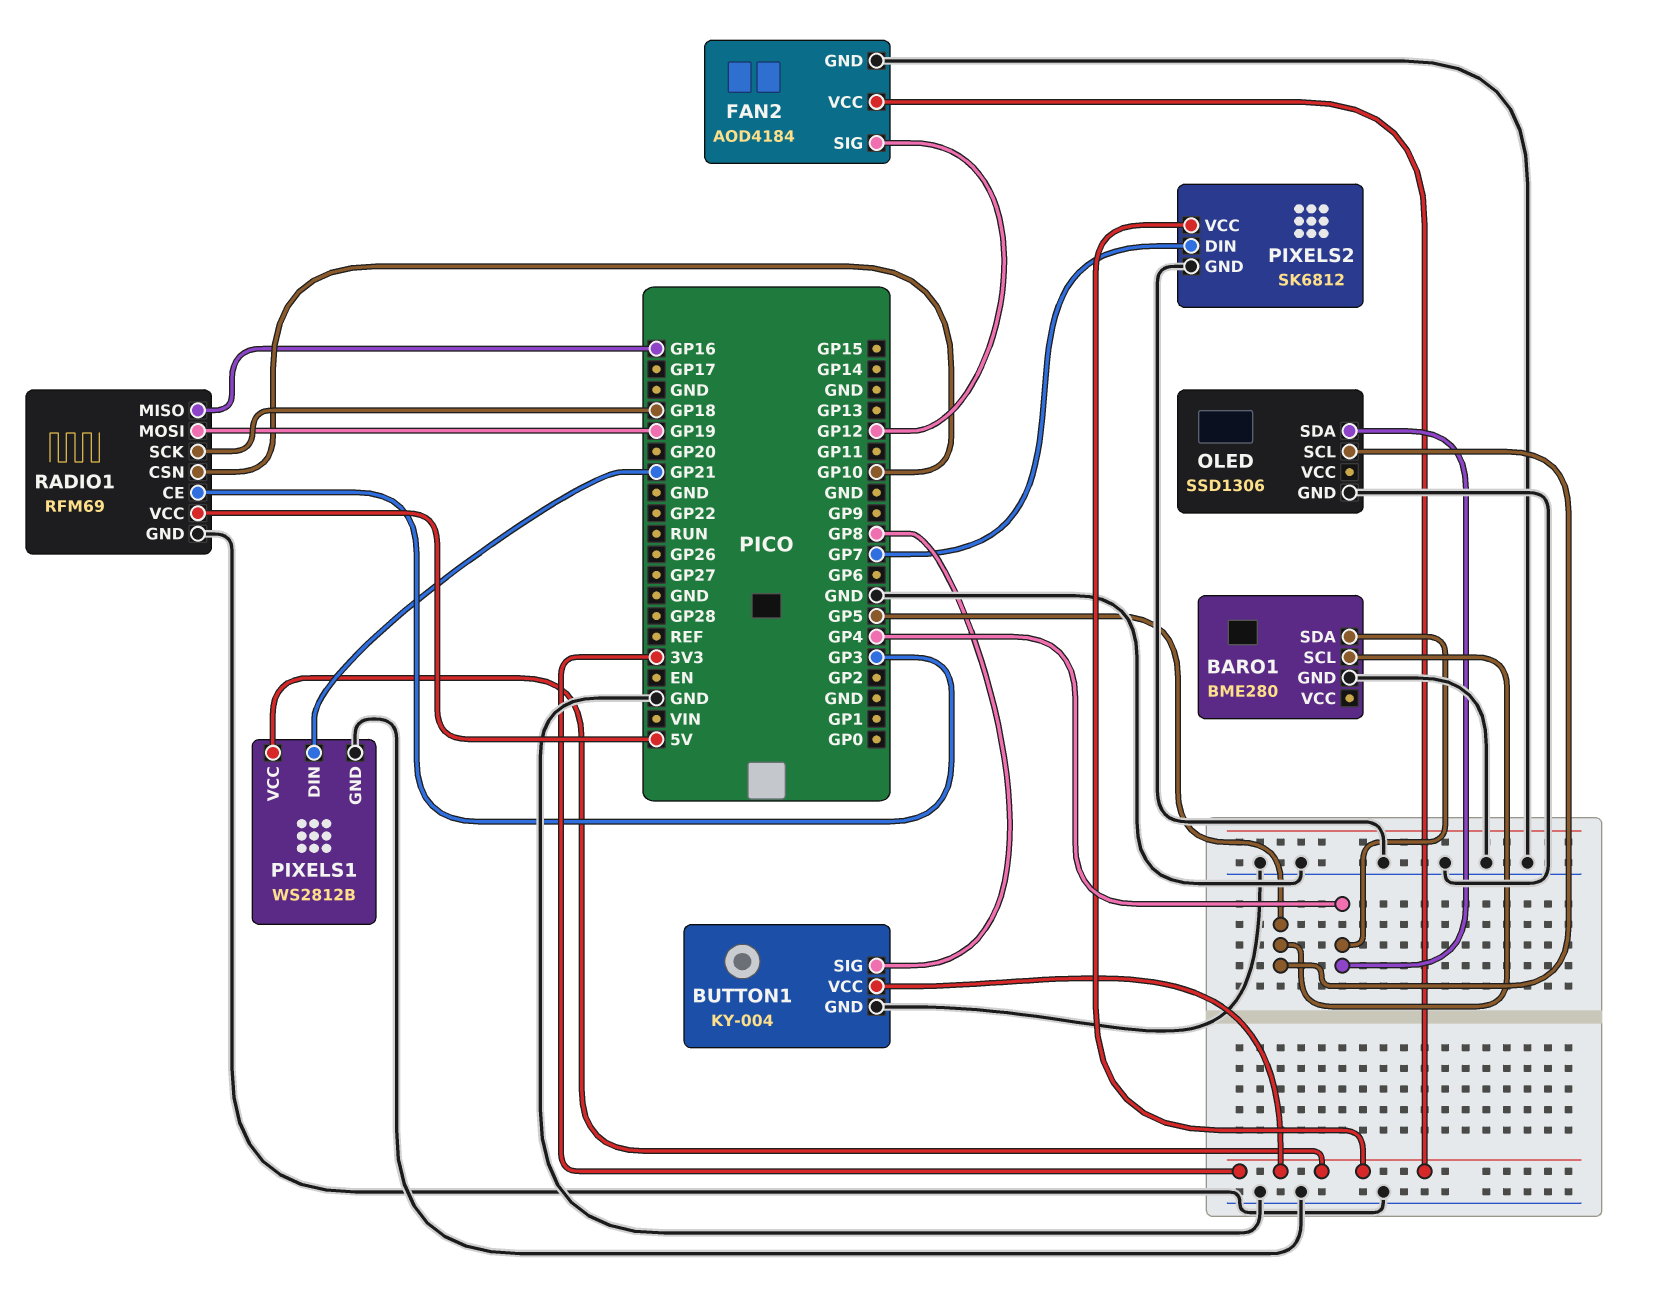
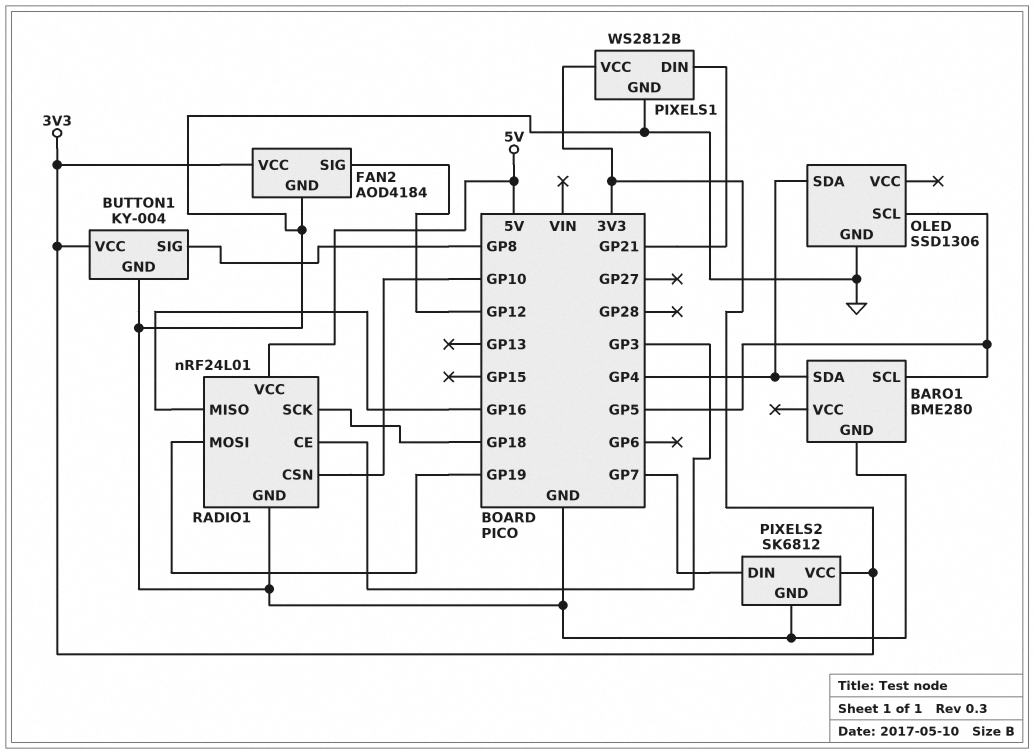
RADIO1: RFM69 -> nRF24L01

